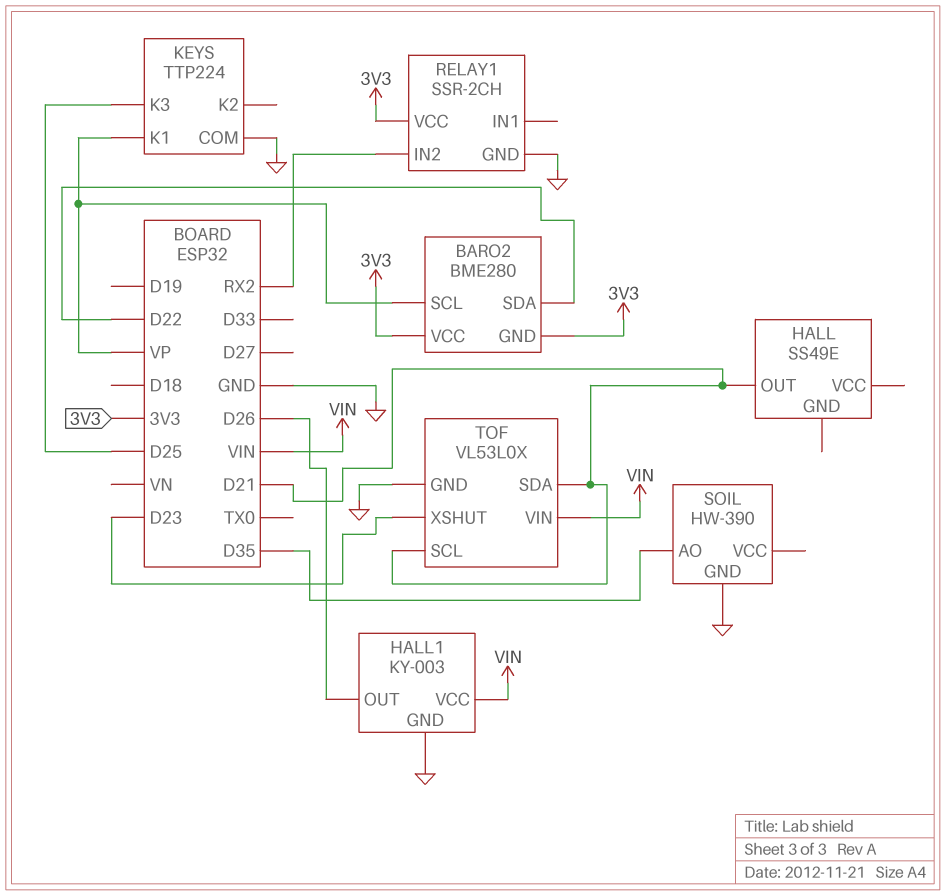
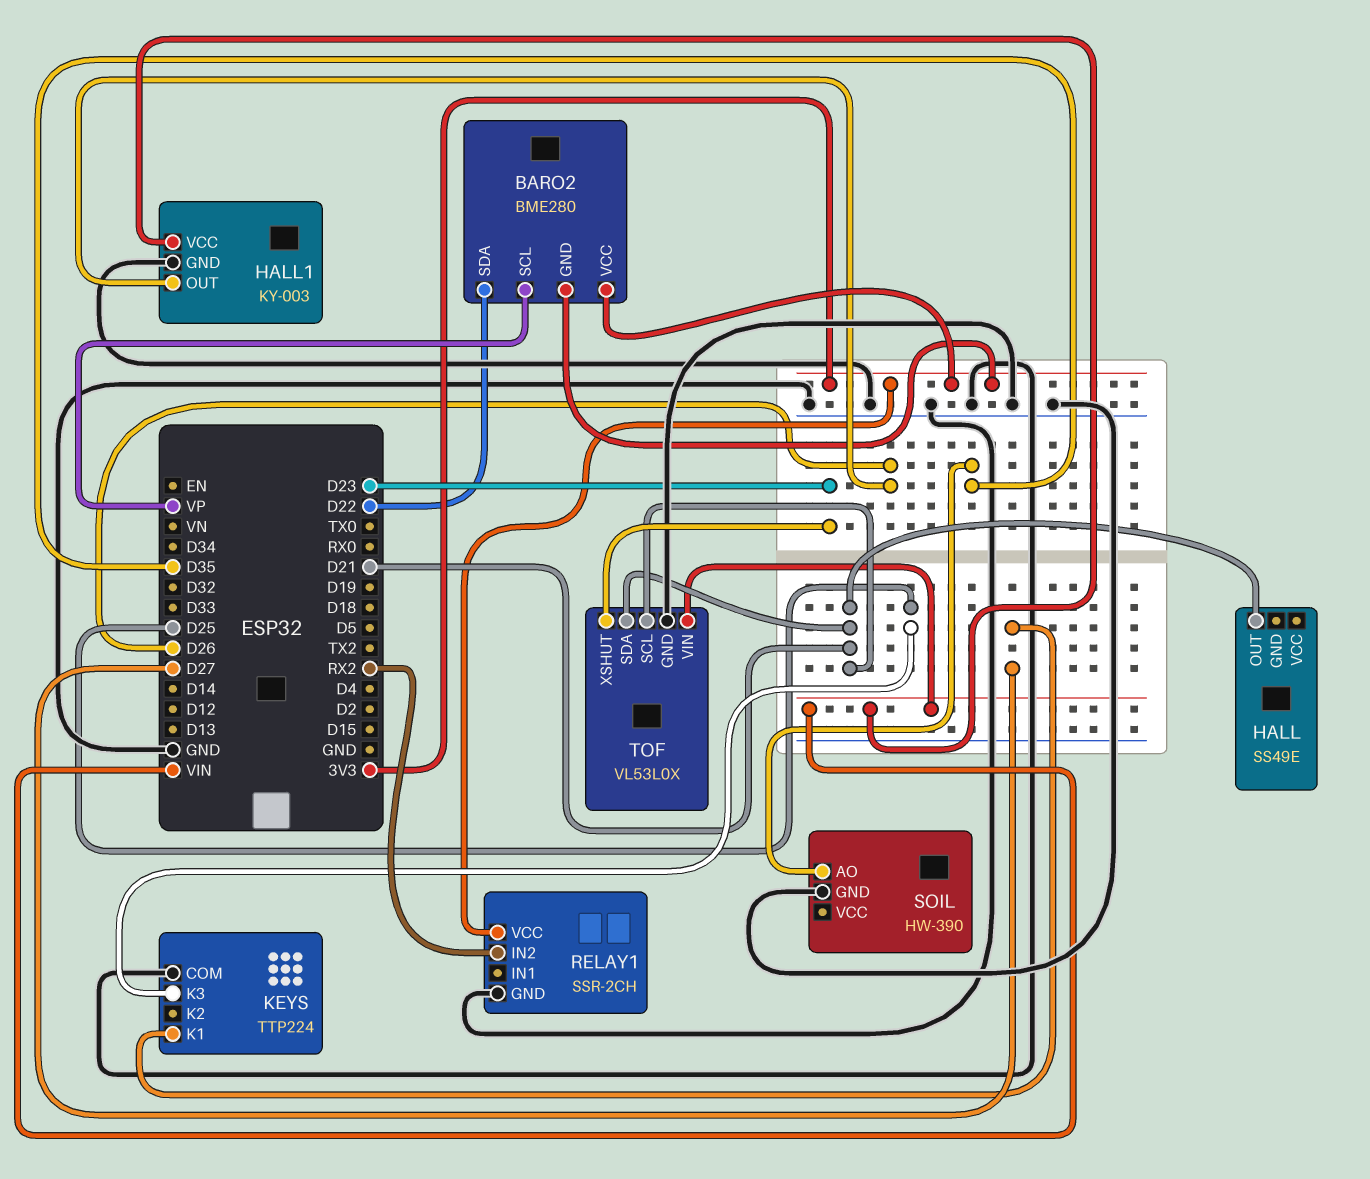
KEYS pin K1: VP -> D27

